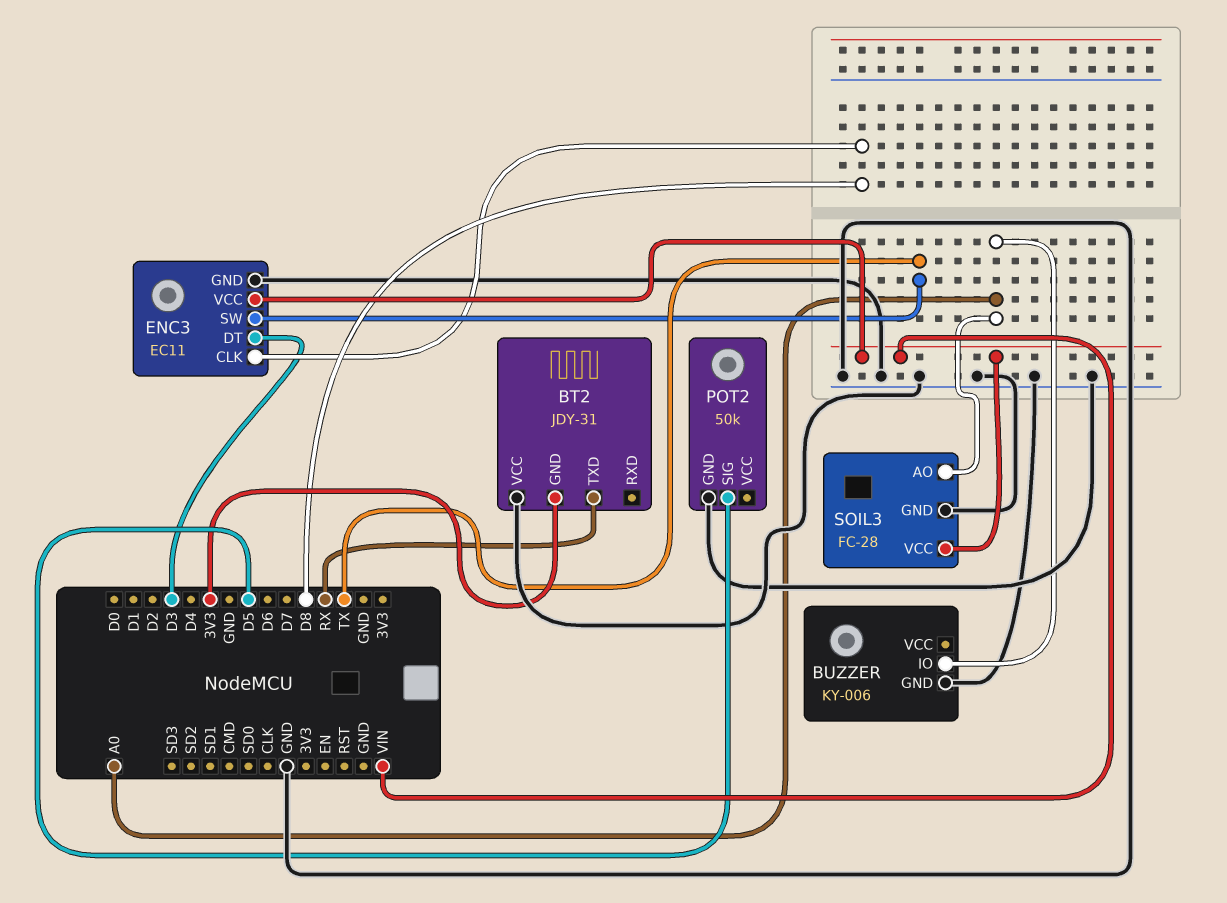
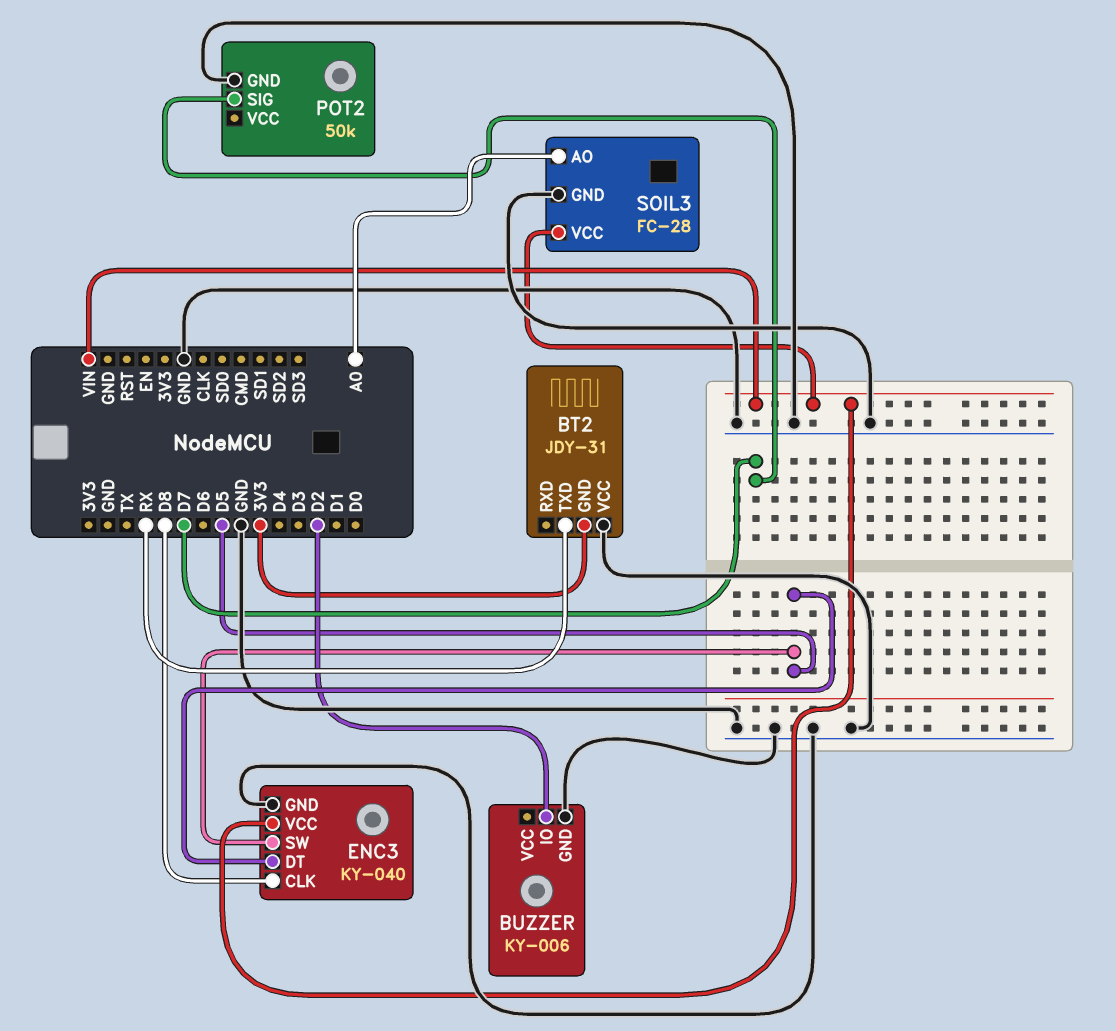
BUZZER pin IO: A0 -> D2
ENC3: EC11 -> KY-040
ENC3 pin DT: D3 -> D5
ENC3 pin SW: TX -> D5
POT2 pin SIG: D5 -> D7

